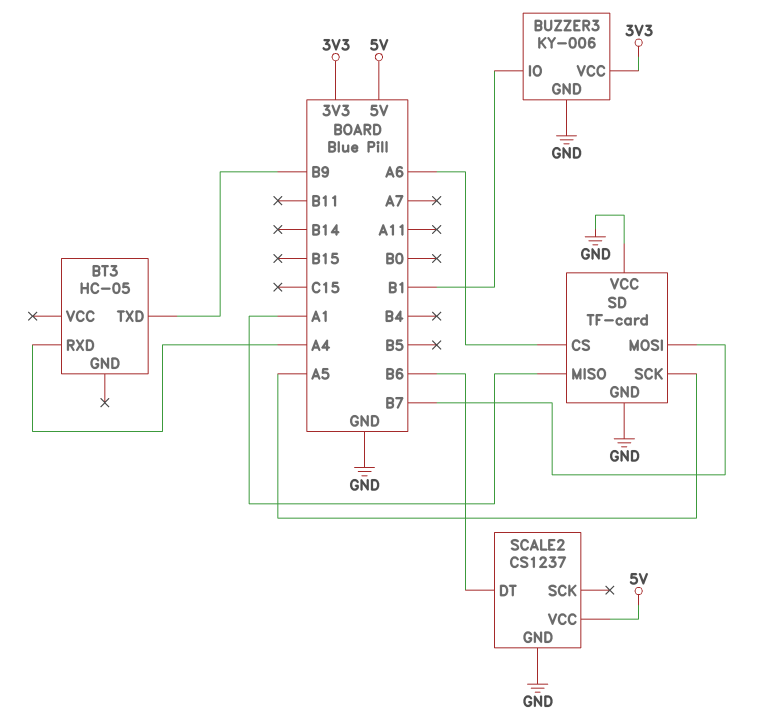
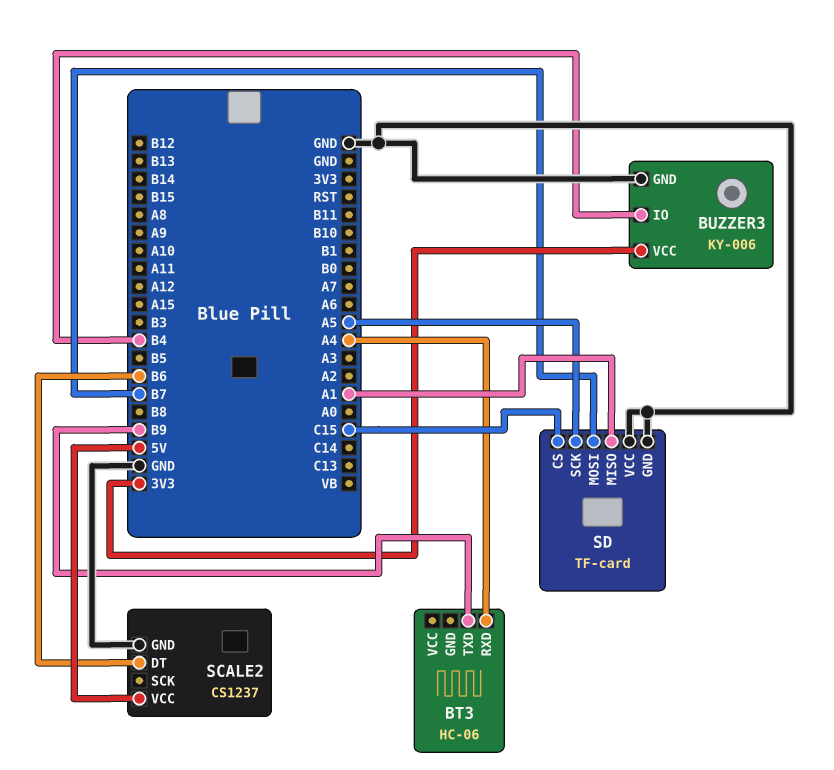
BT3: HC-05 -> HC-06
BUZZER3 pin IO: B1 -> B4
SD pin CS: A6 -> C15

